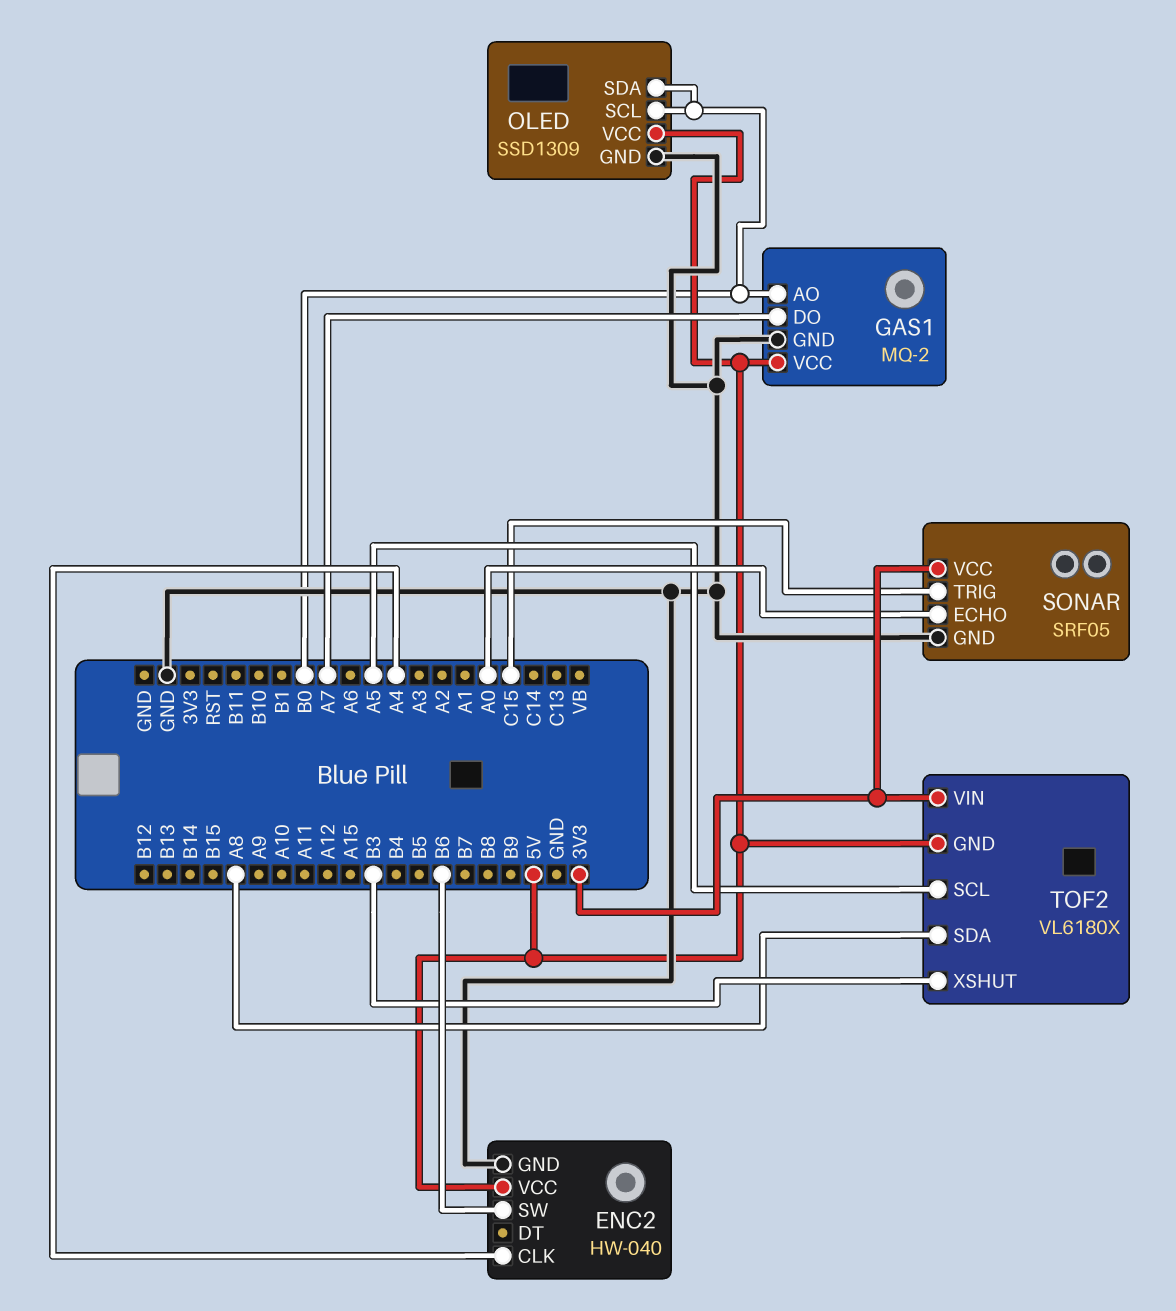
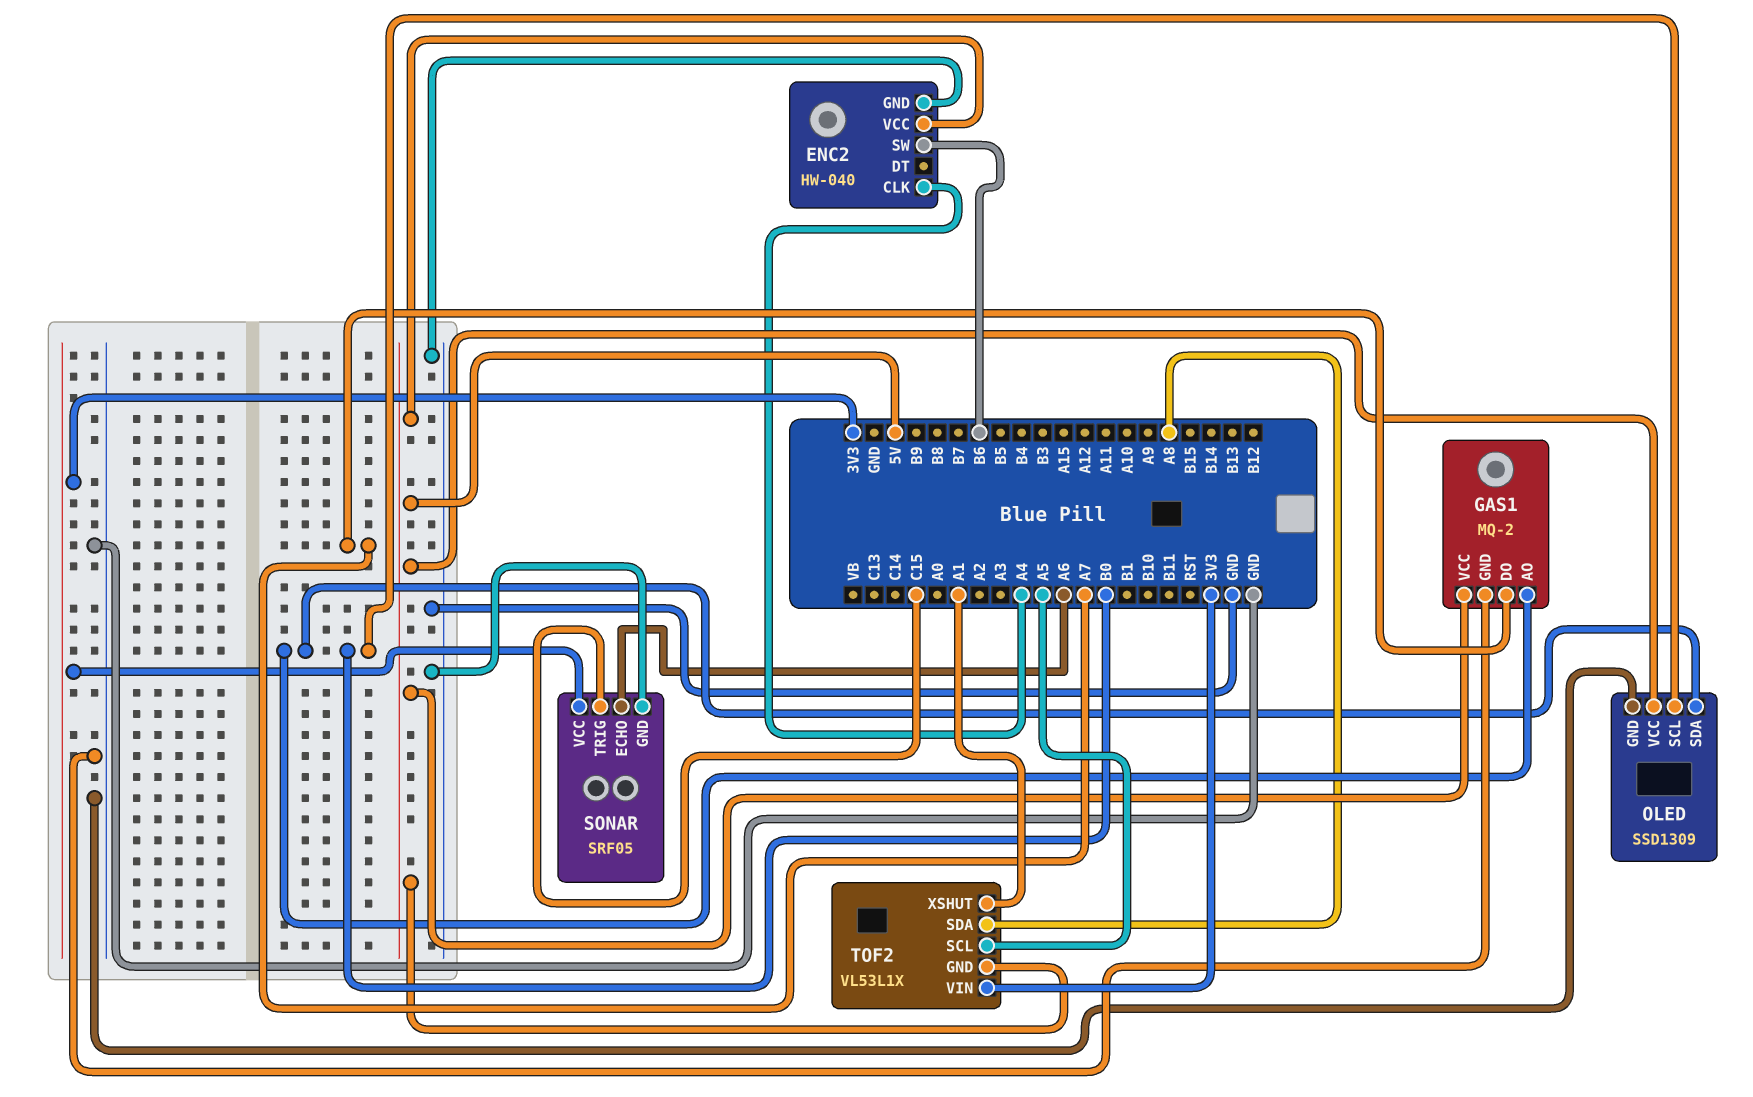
SONAR pin ECHO: A0 -> A6
TOF2: VL6180X -> VL53L1X
TOF2 pin XSHUT: B3 -> A1

